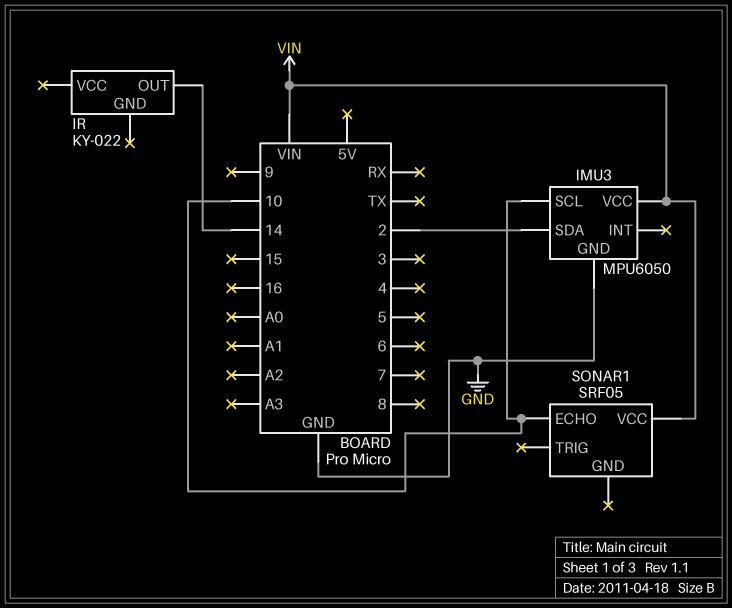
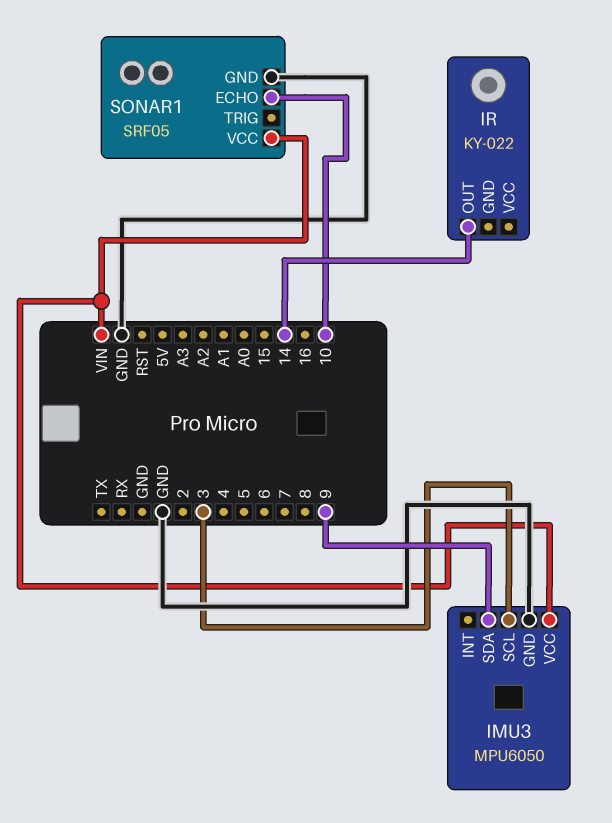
IMU3 pin SCL: 10 -> 3
IMU3 pin SDA: 2 -> 9
SONAR1 pin GND: none -> GND

